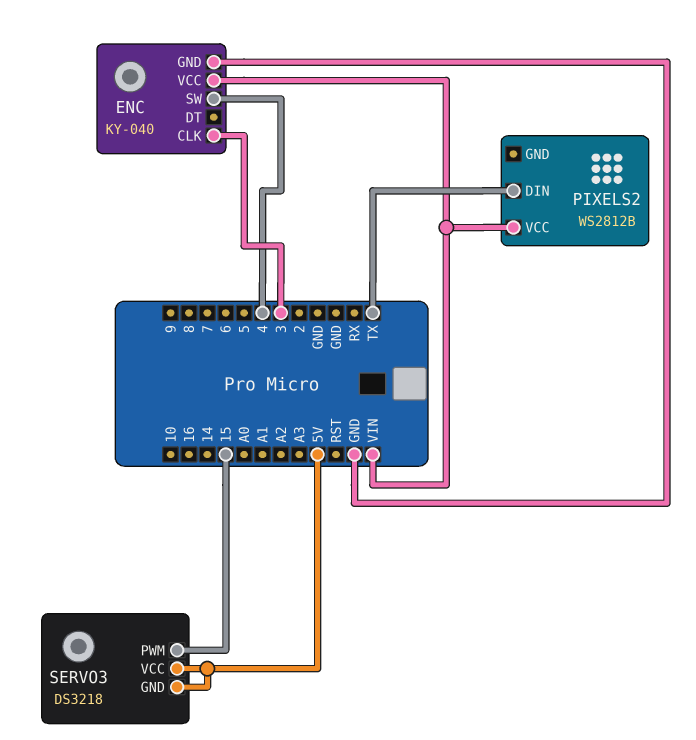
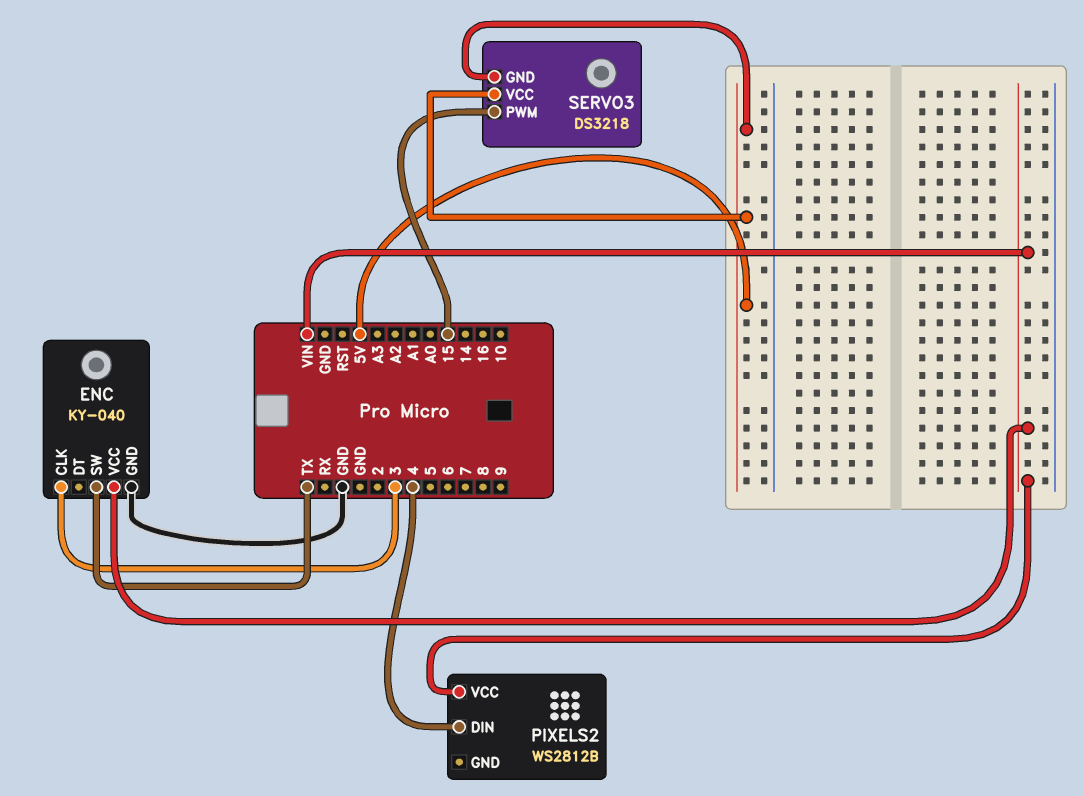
ENC pin SW: 4 -> TX
PIXELS2 pin DIN: TX -> 4

